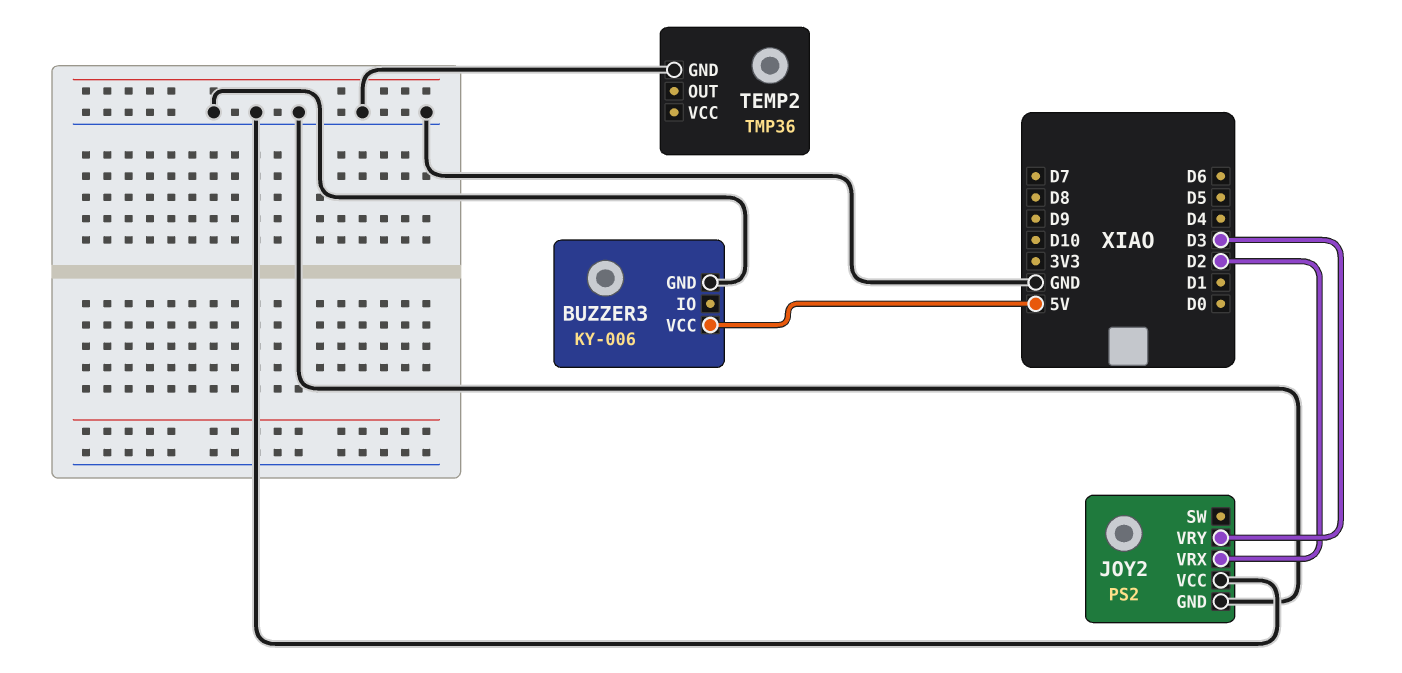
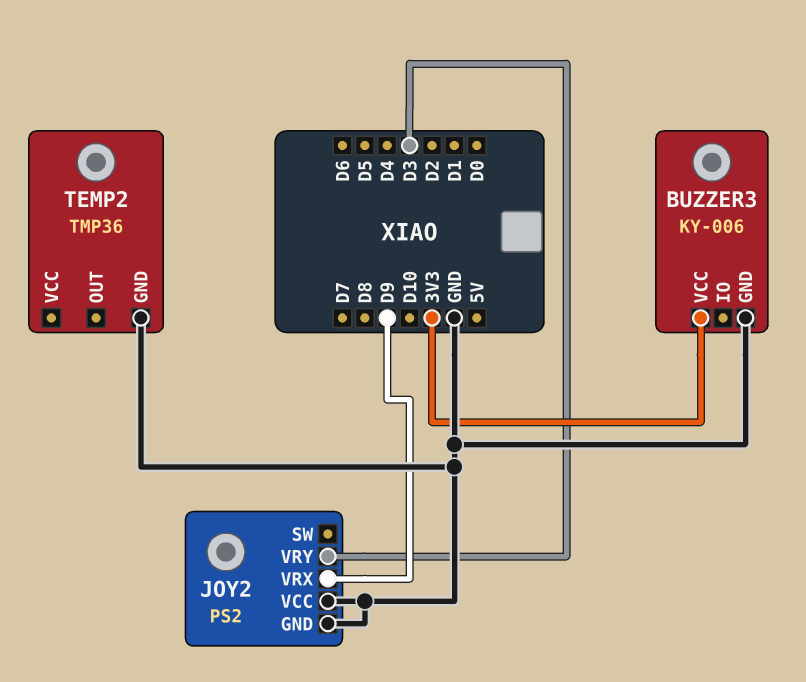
BUZZER3 pin VCC: 5V -> 3V3
JOY2 pin VRX: D2 -> D9

